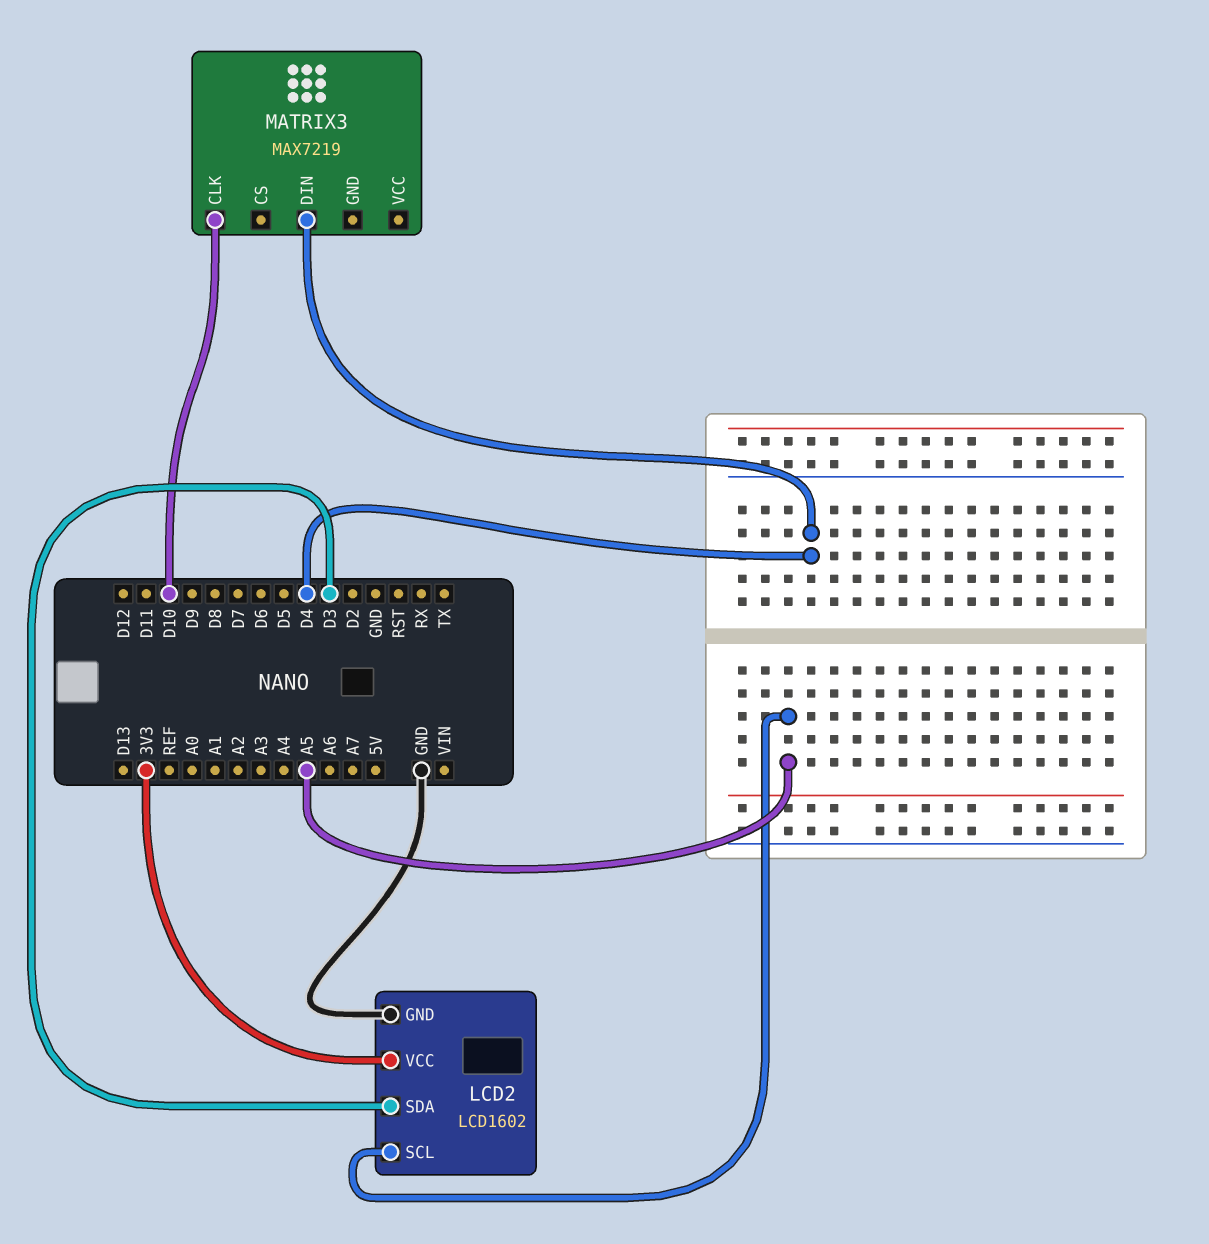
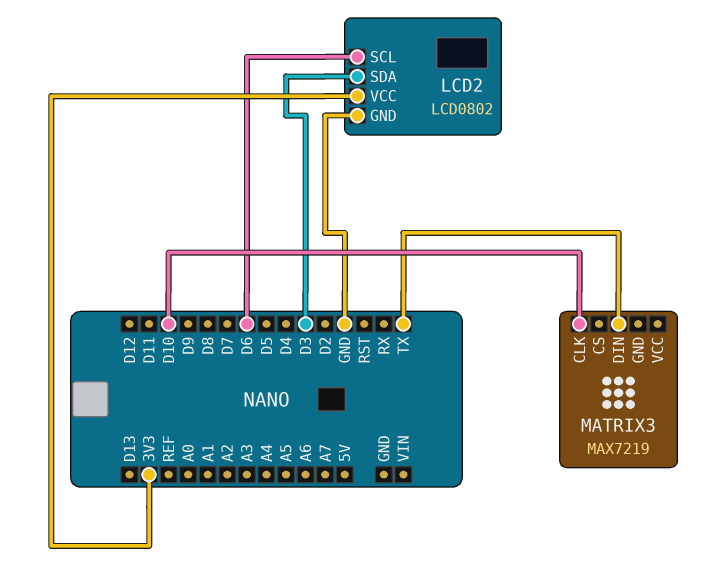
LCD2: LCD1602 -> LCD0802
LCD2 pin SCL: A5 -> D6
MATRIX3 pin DIN: D4 -> TX

